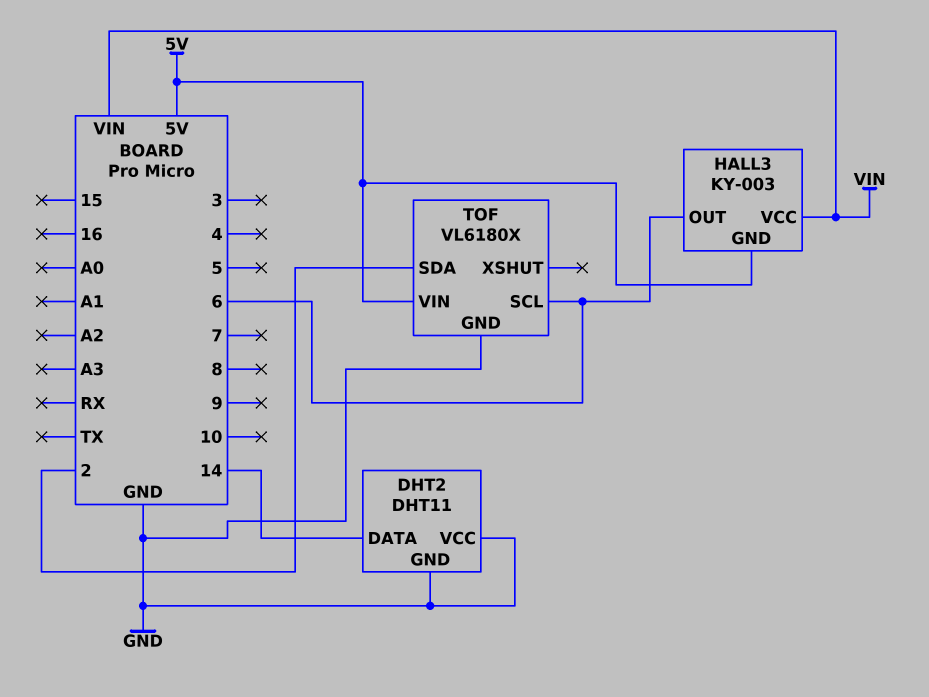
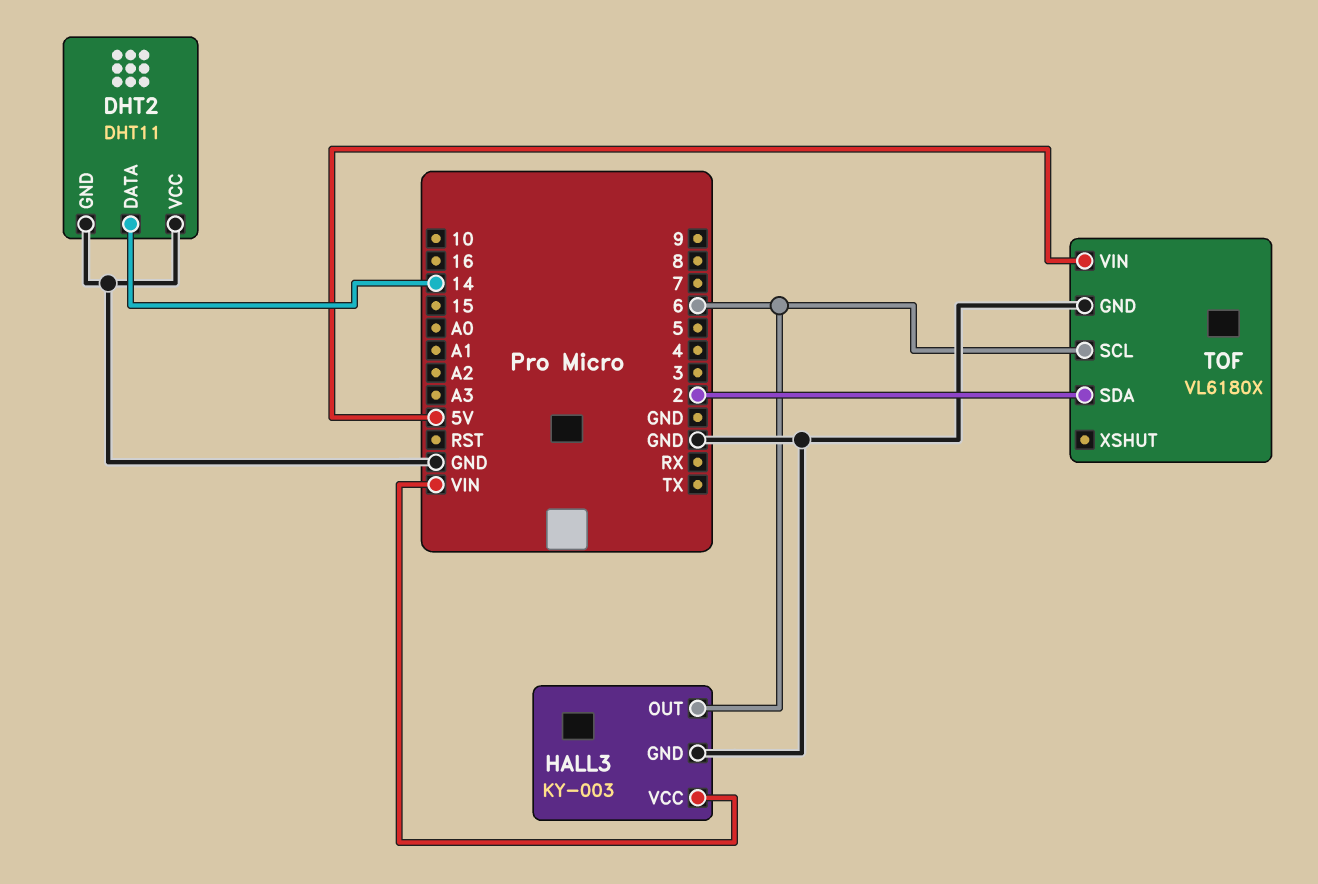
HALL3 pin GND: 5V -> GND

